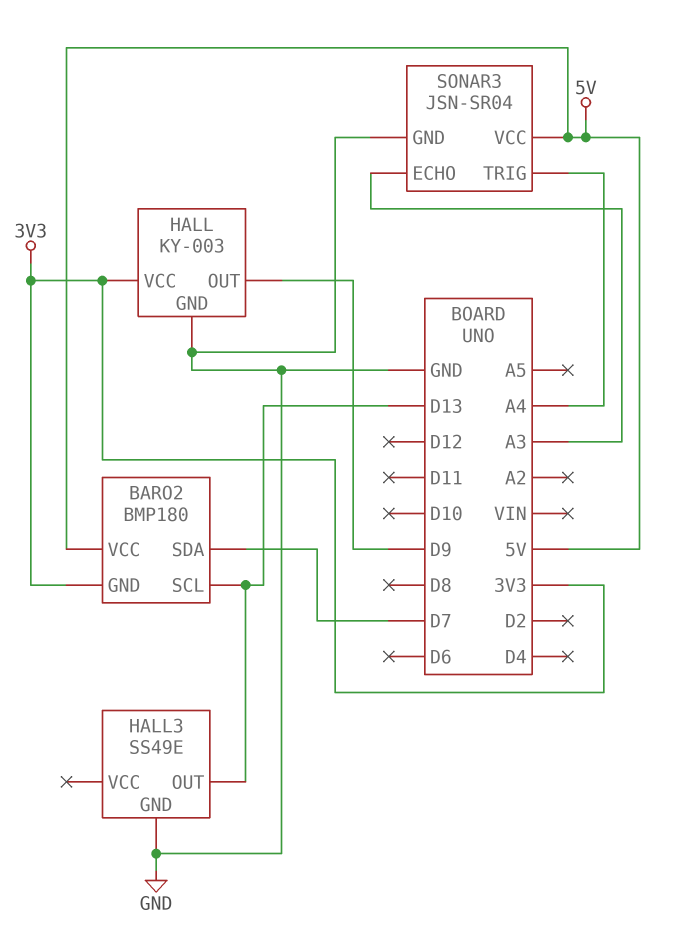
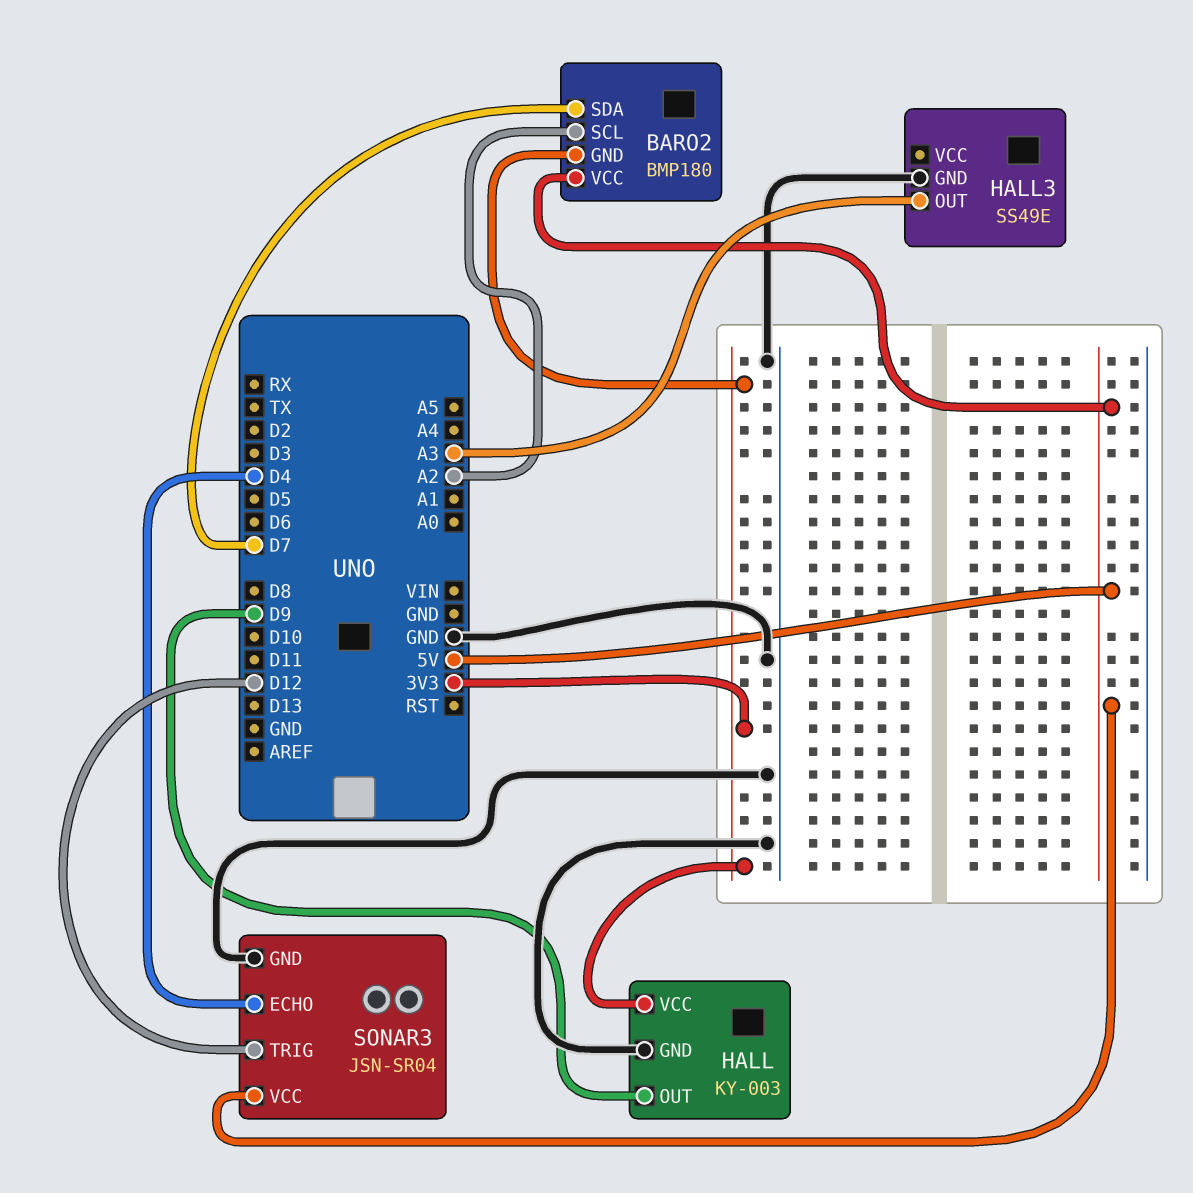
BARO2 pin SCL: D13 -> A2
HALL3 pin OUT: D13 -> A3
SONAR3 pin ECHO: A3 -> D4
SONAR3 pin TRIG: A4 -> D12

